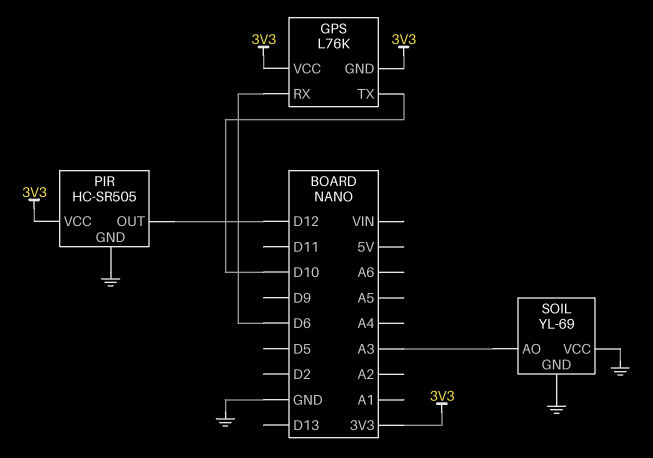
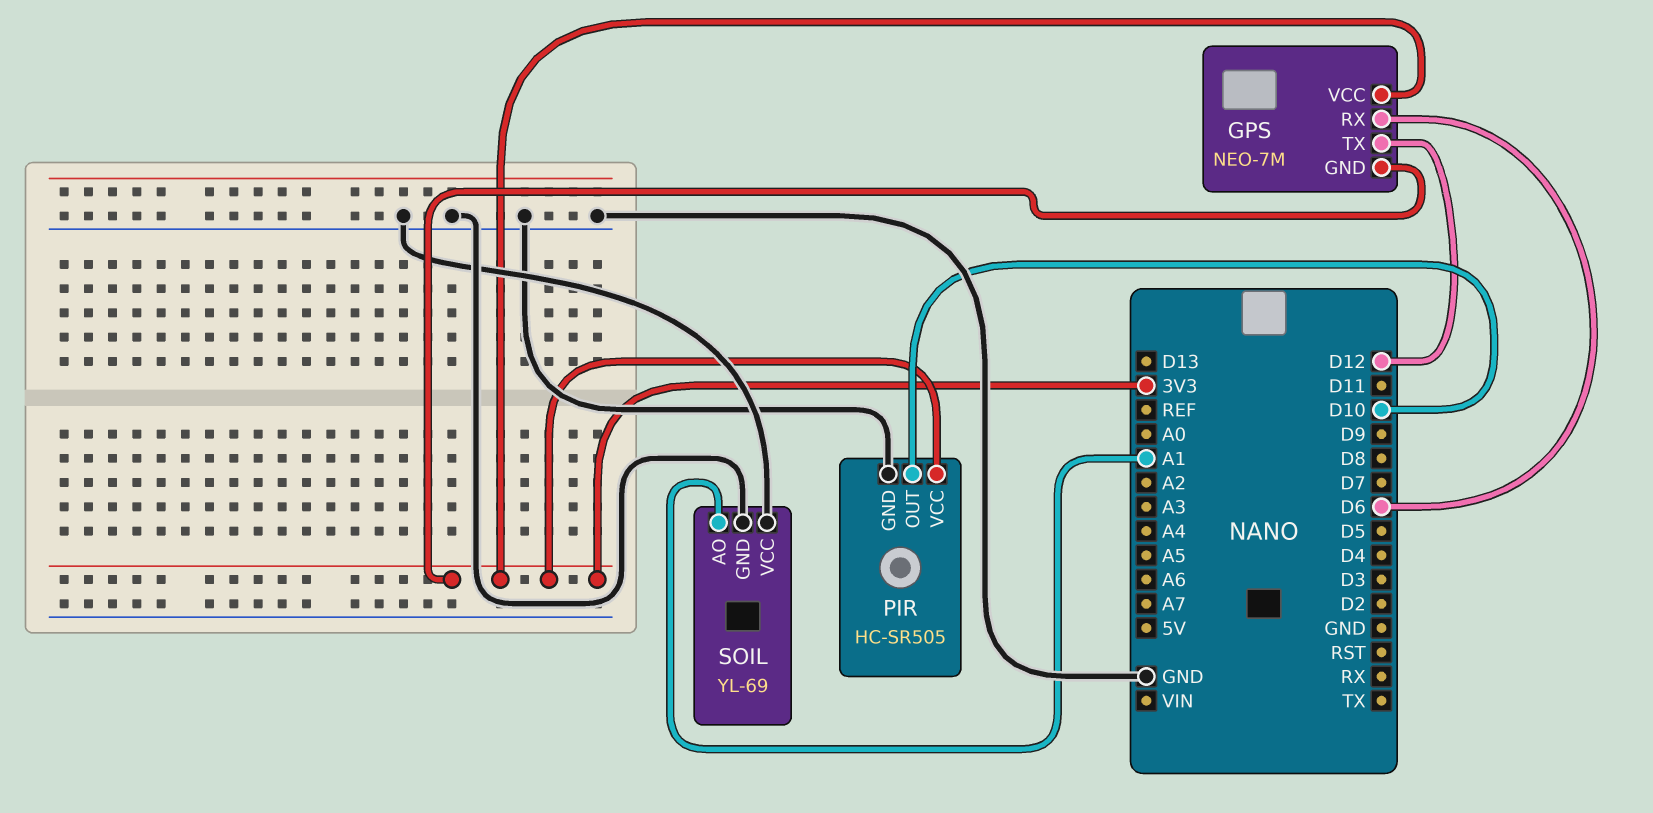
GPS: L76K -> NEO-7M
GPS pin TX: D10 -> D12
PIR pin OUT: D12 -> D10
SOIL pin AO: A3 -> A1

